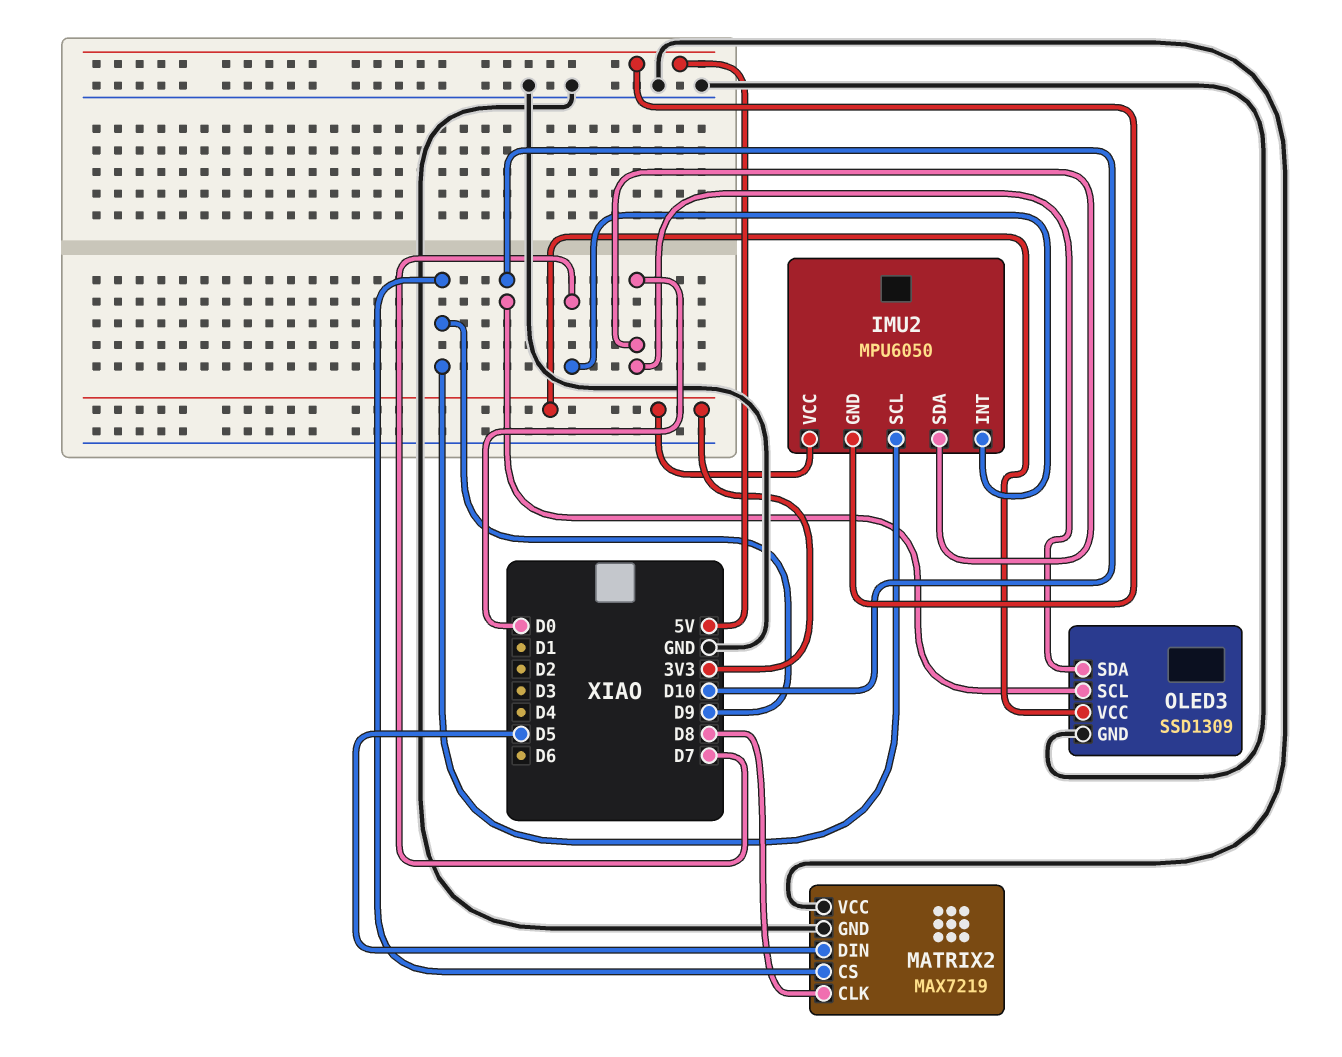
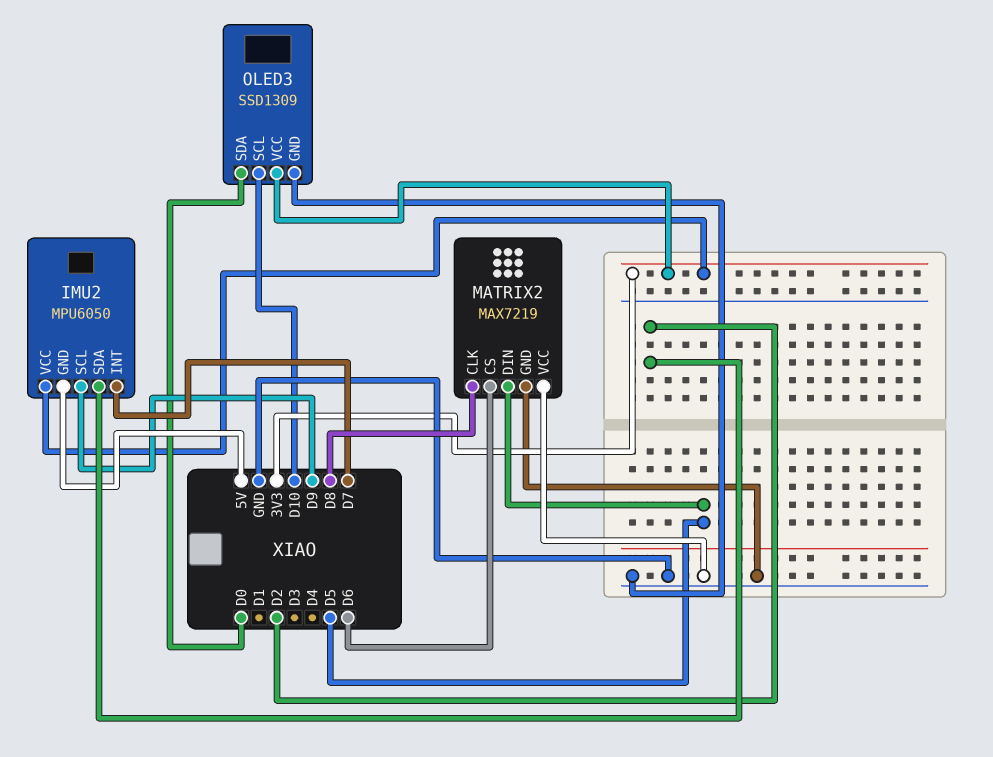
IMU2 pin SDA: D0 -> D2
MATRIX2 pin CS: D9 -> D6

